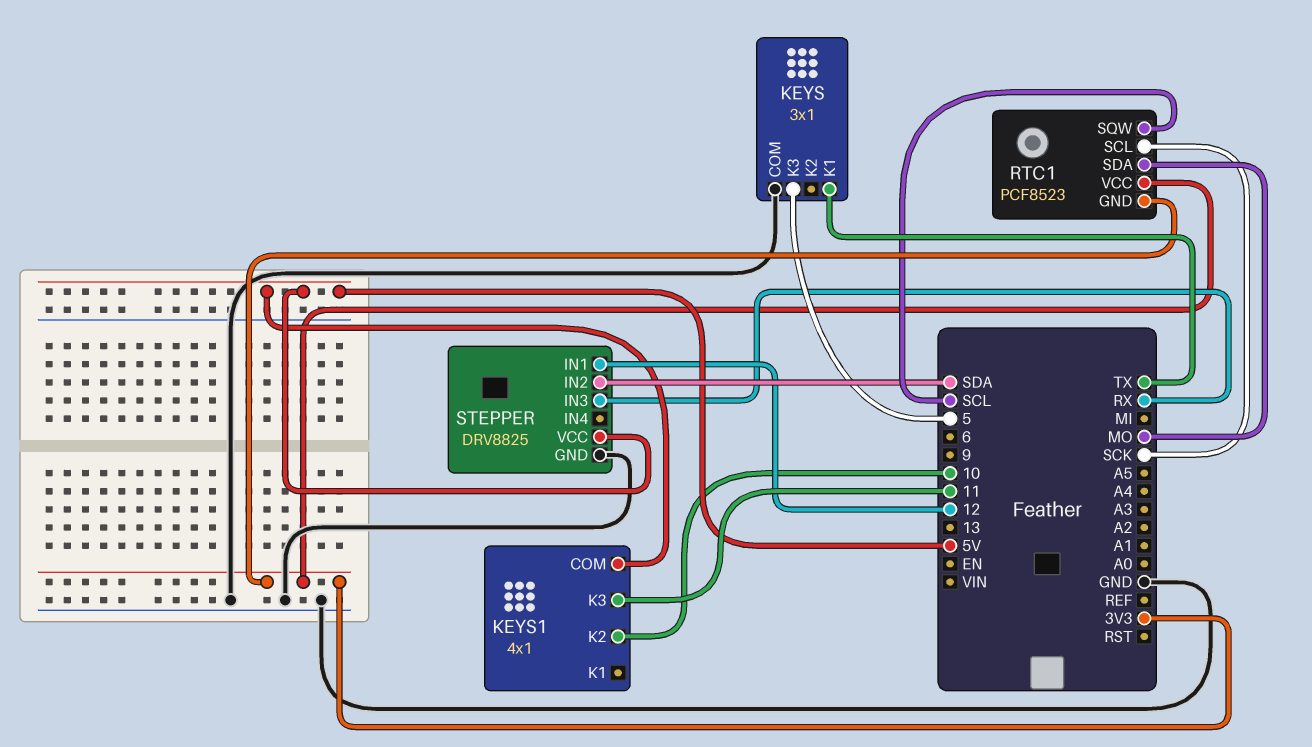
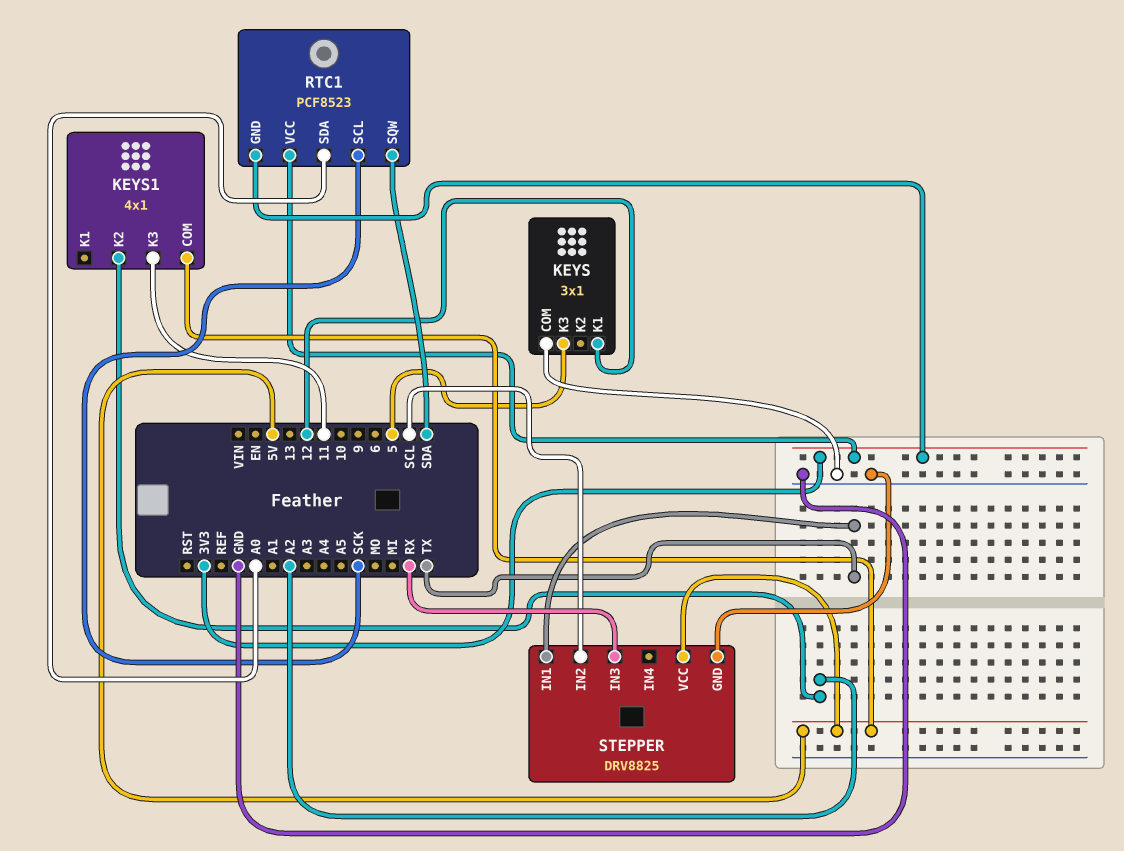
KEYS pin K1: TX -> 12
KEYS1 pin K2: 10 -> A2
RTC1 pin SDA: MO -> A0
RTC1 pin SQW: SCL -> SDA
STEPPER pin IN1: 12 -> TX
STEPPER pin IN2: SDA -> SCL

